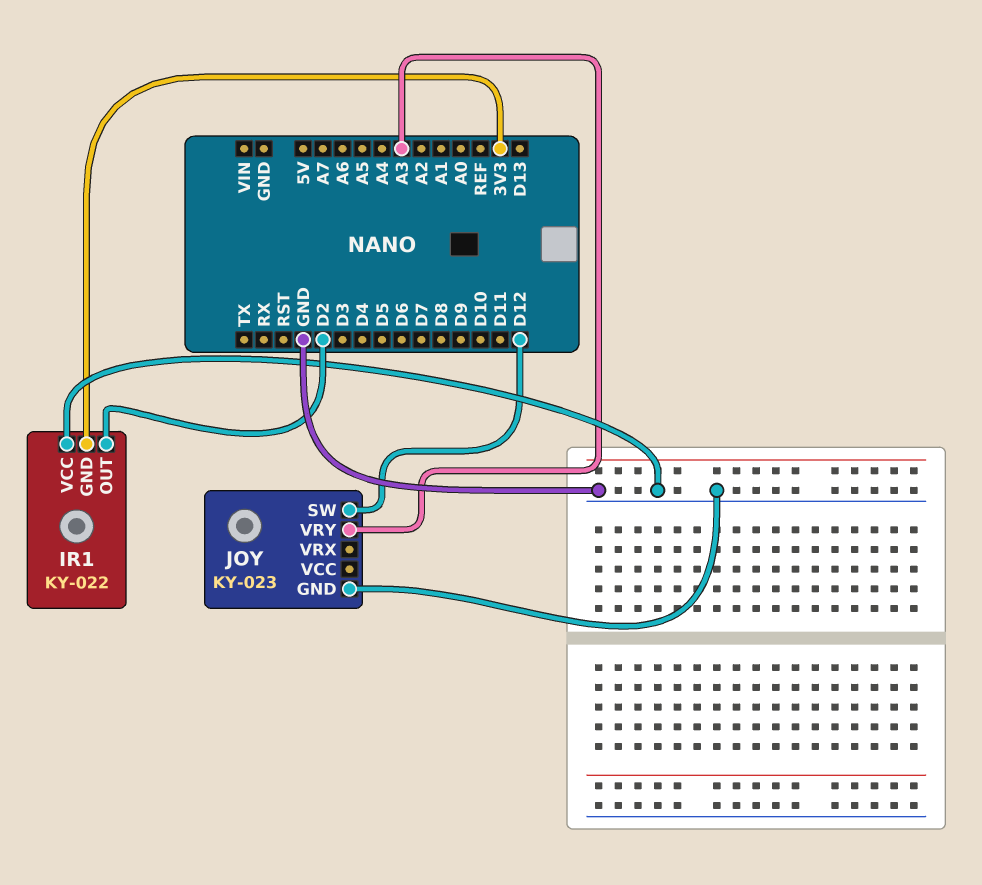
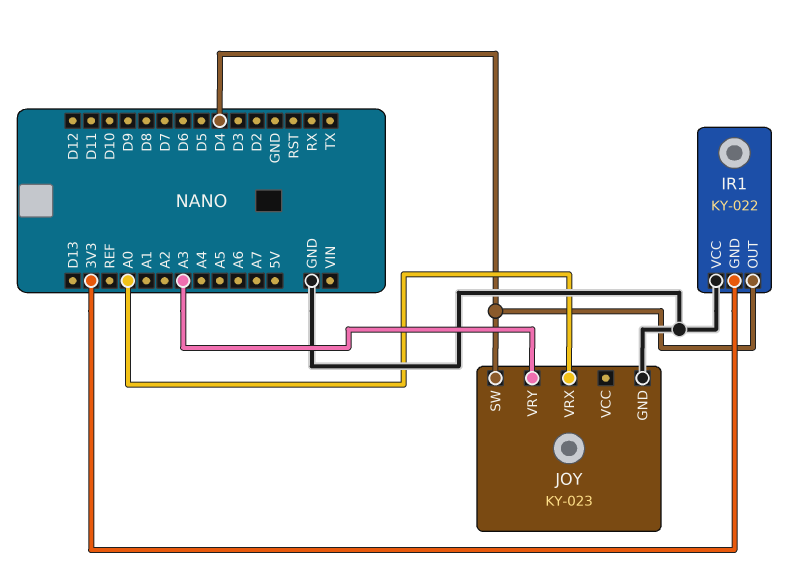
IR1 pin OUT: D2 -> D4
JOY pin SW: D12 -> D4
JOY pin VRX: none -> A0

